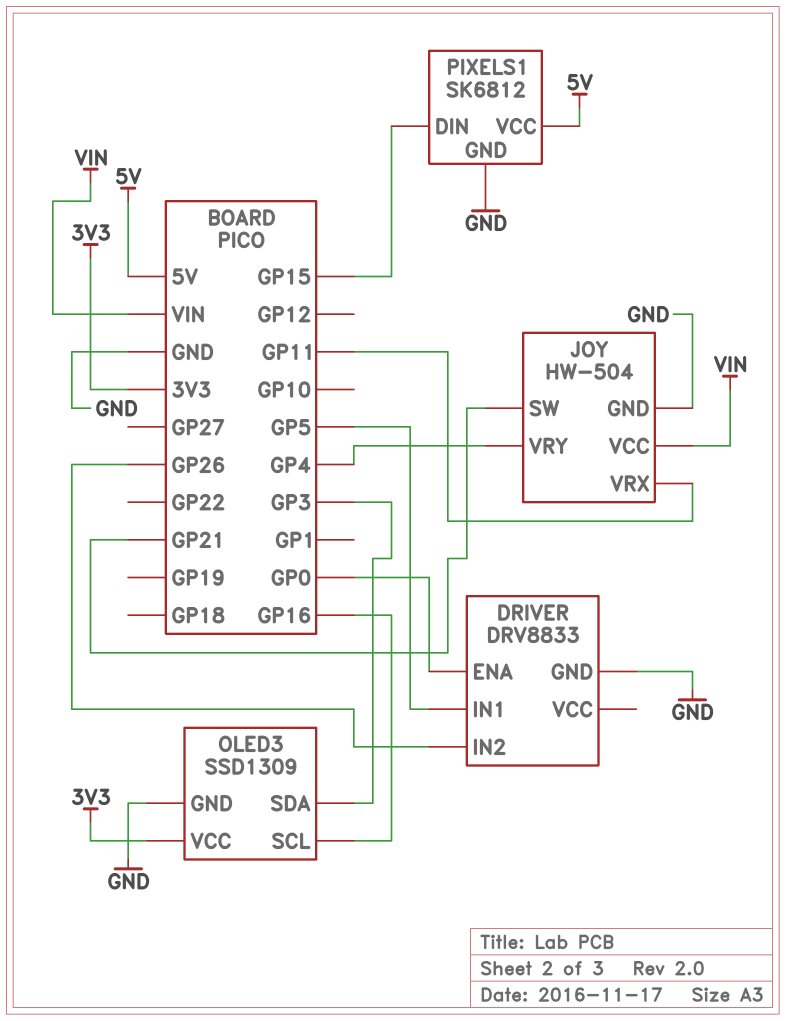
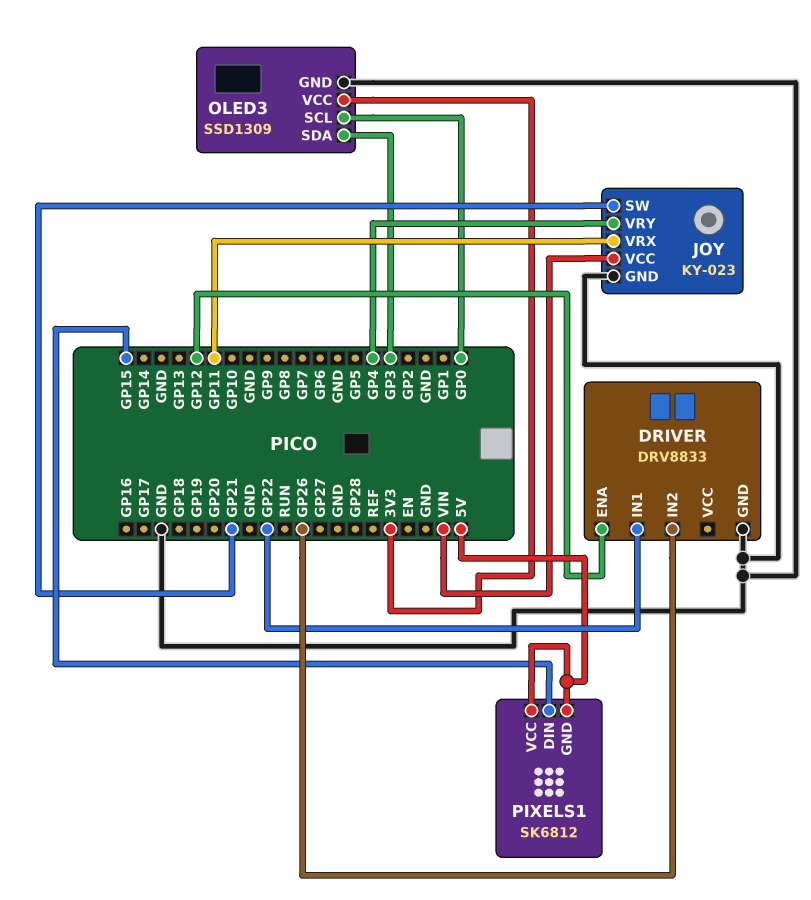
DRIVER pin ENA: GP0 -> GP12
DRIVER pin IN1: GP5 -> GP22
JOY: HW-504 -> KY-023
OLED3 pin SCL: GP16 -> GP0
PIXELS1 pin GND: GND -> 5V

